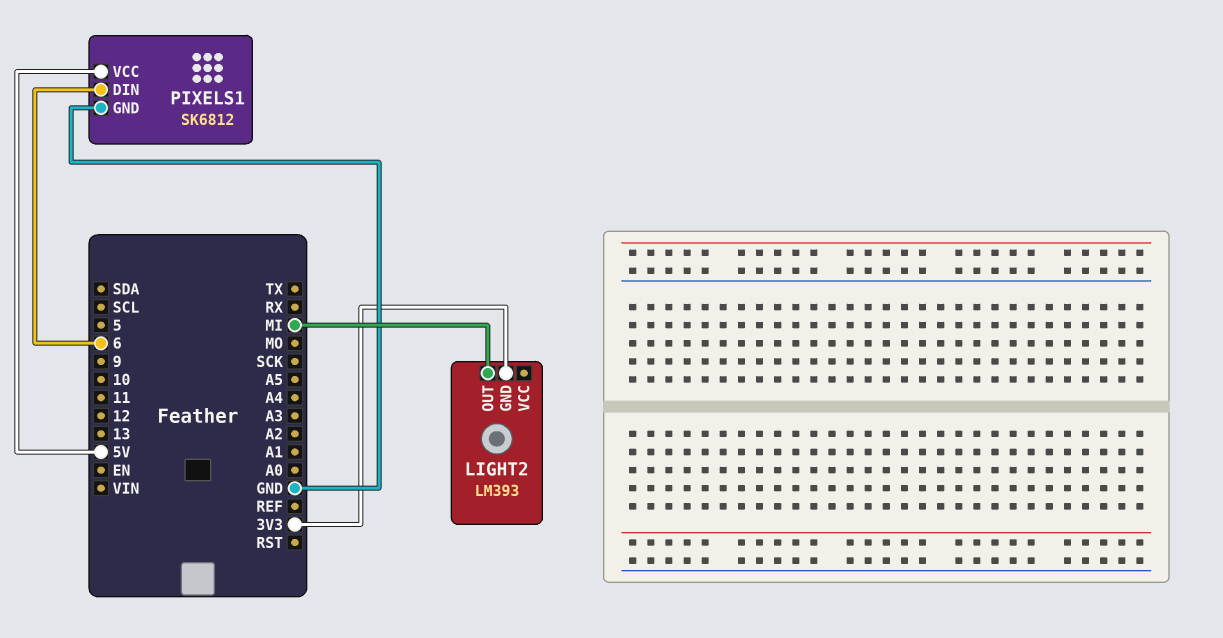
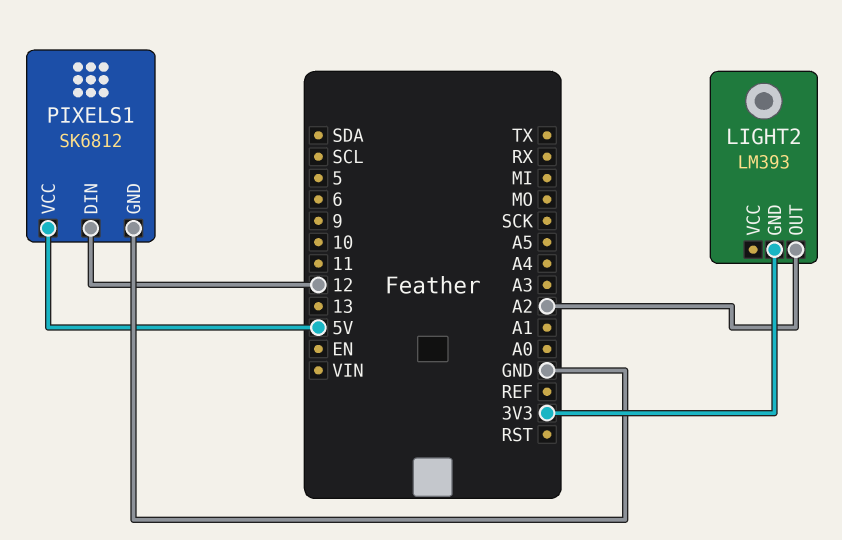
LIGHT2 pin OUT: MI -> A2
PIXELS1 pin DIN: 6 -> 12

